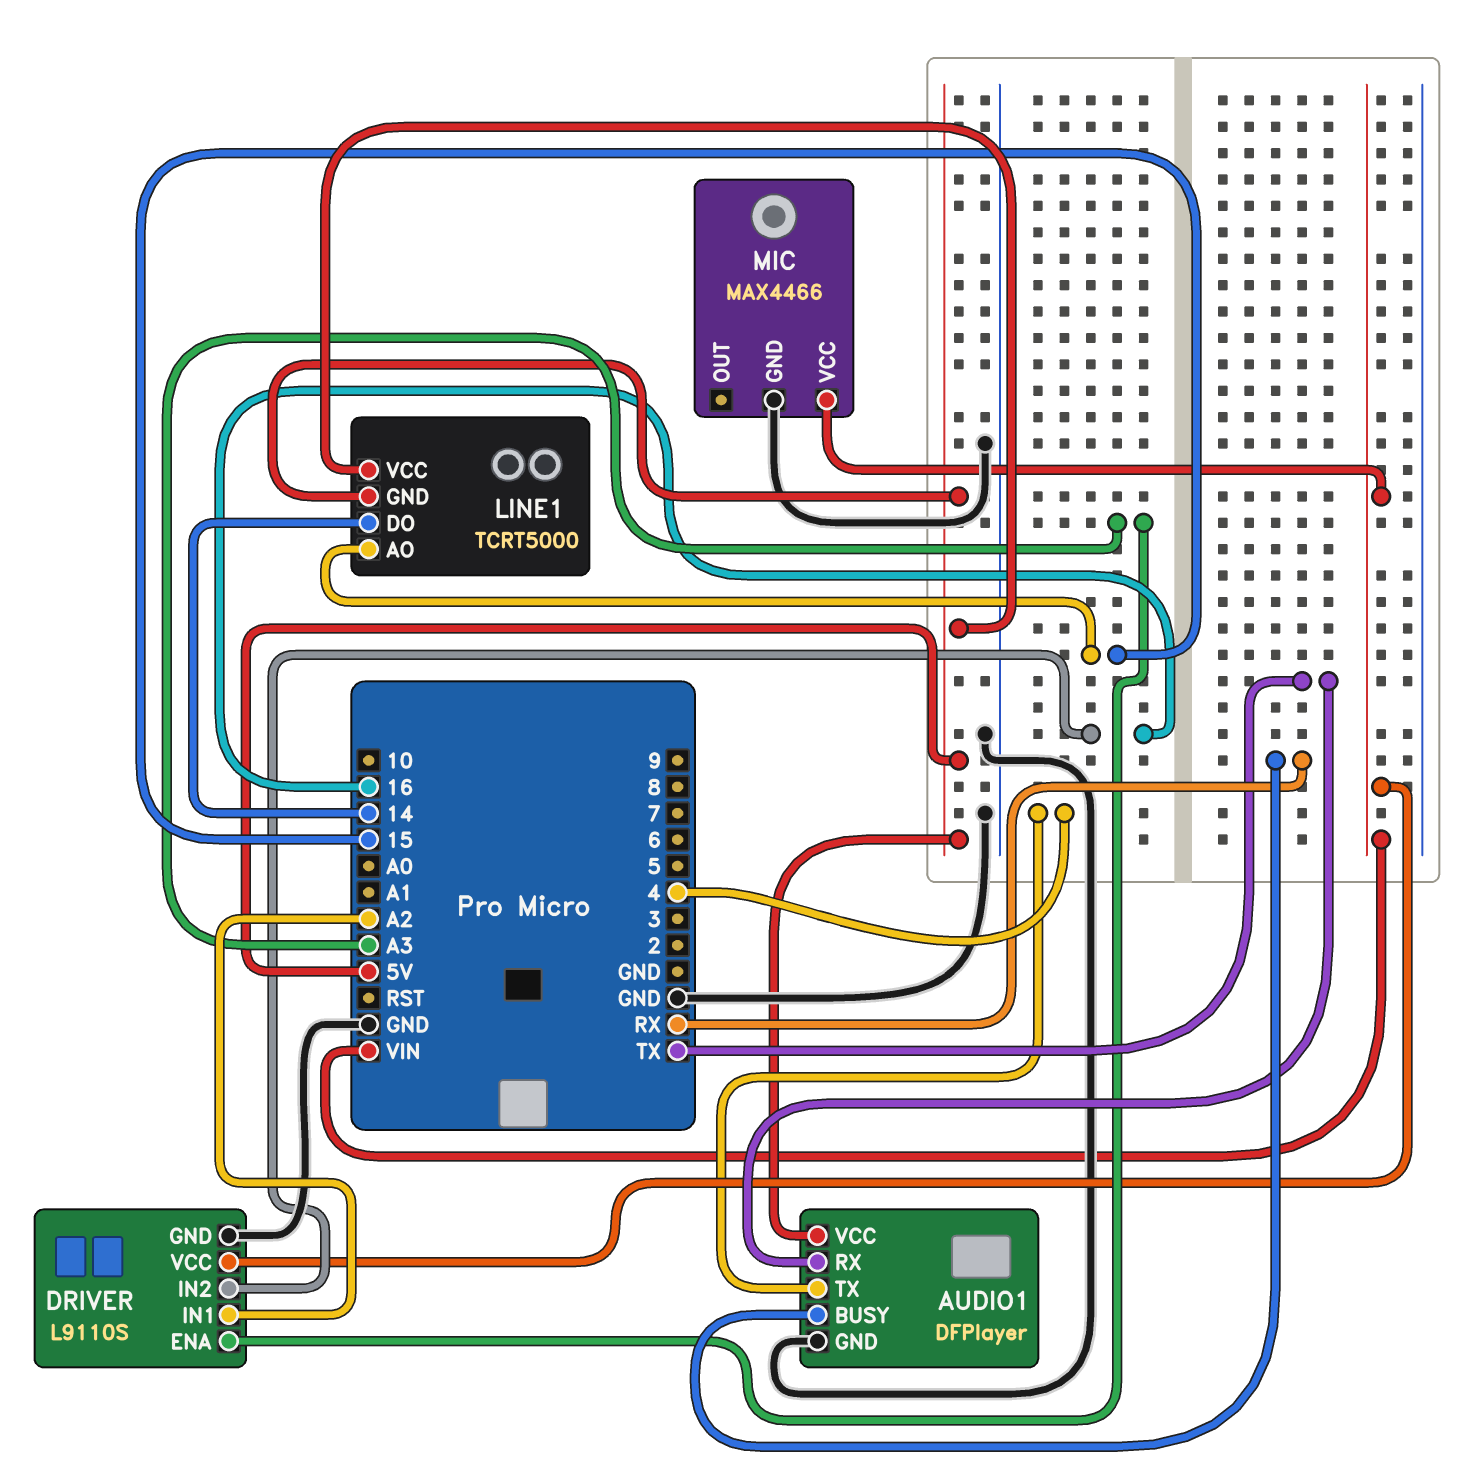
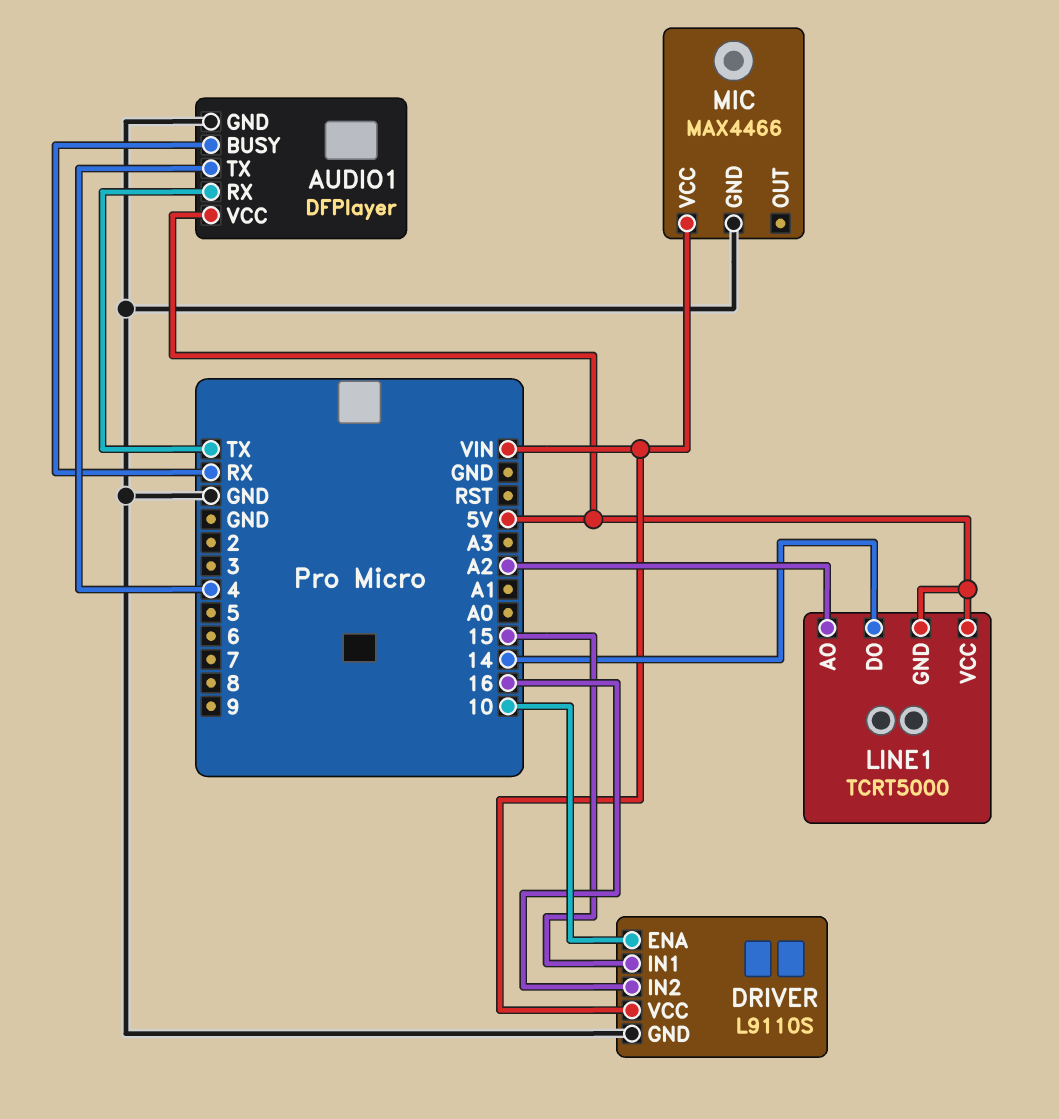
DRIVER pin ENA: A3 -> 10
DRIVER pin IN1: A2 -> 15
LINE1 pin AO: 15 -> A2

